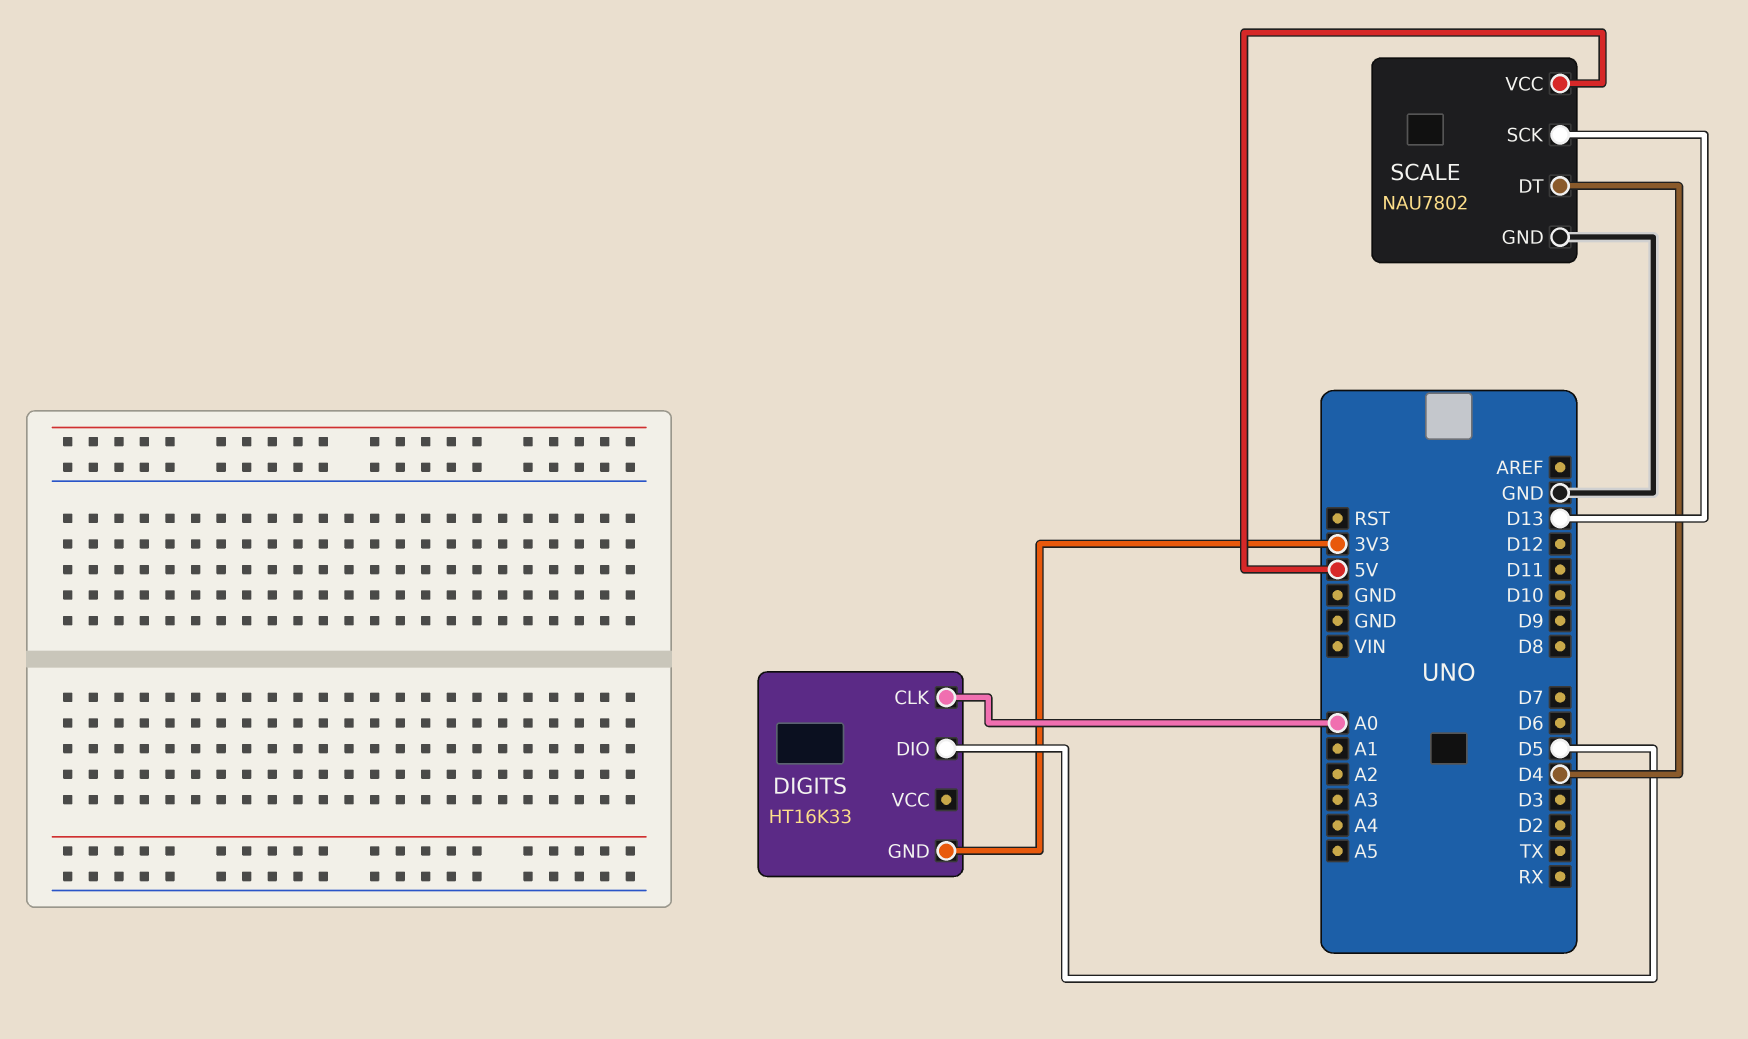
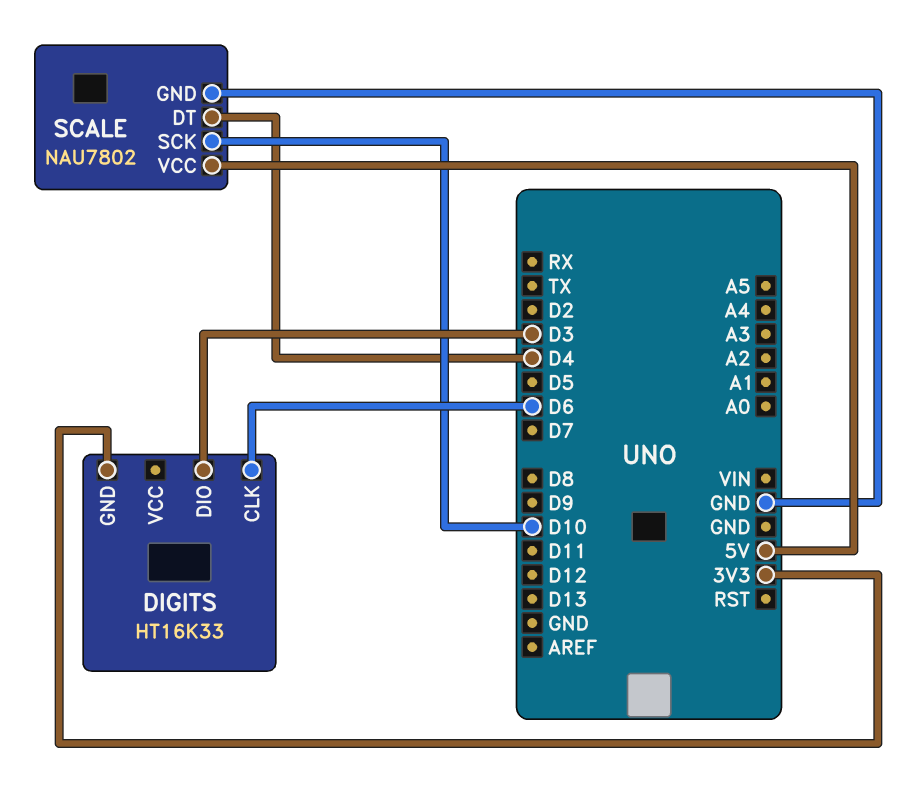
DIGITS pin CLK: A0 -> D6
DIGITS pin DIO: D5 -> D3
SCALE pin SCK: D13 -> D10

